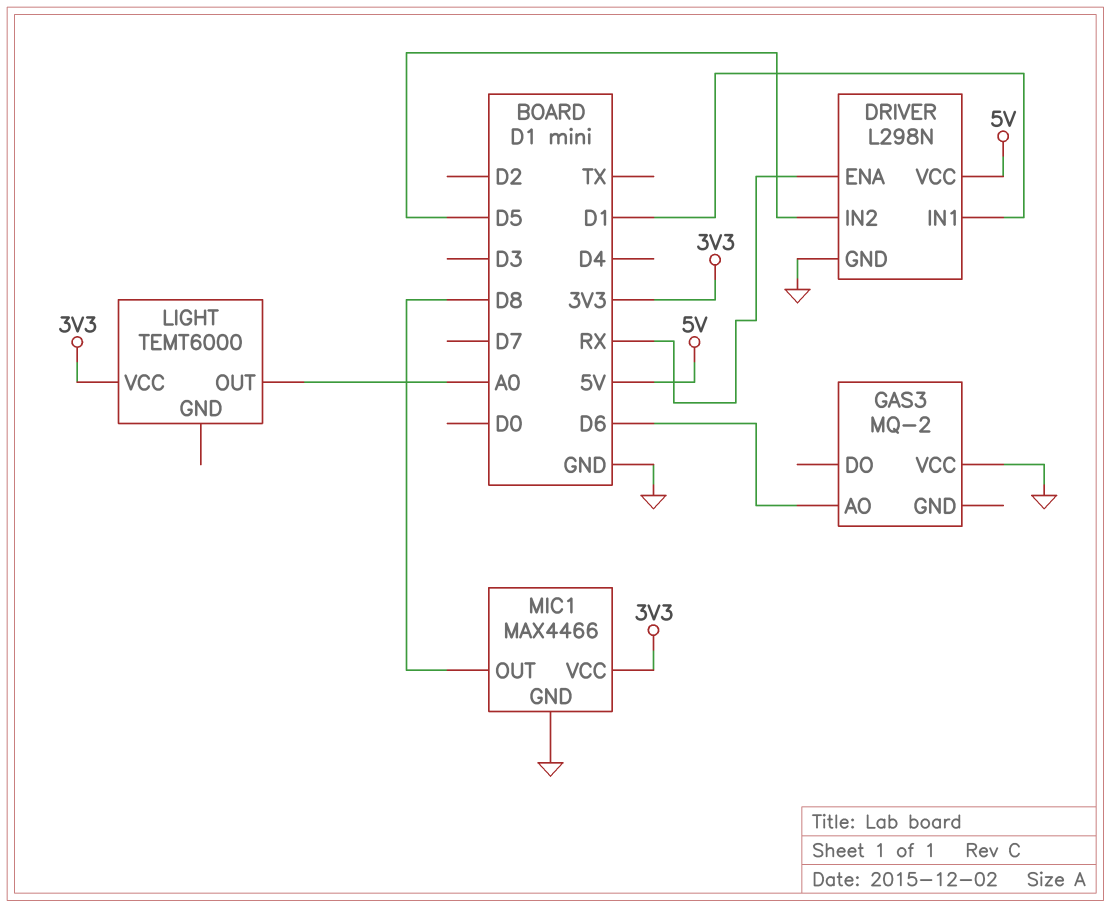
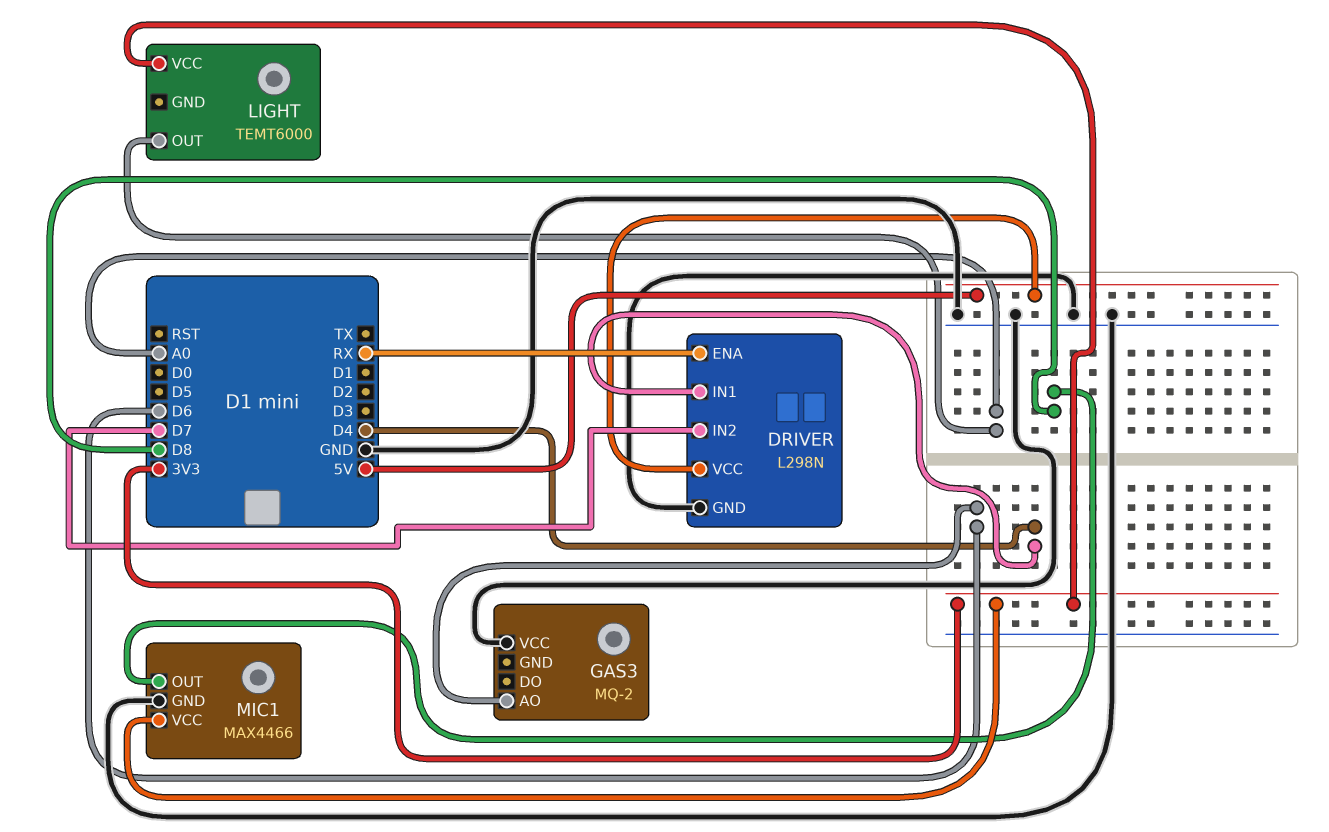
DRIVER pin IN1: D1 -> D4
DRIVER pin IN2: D5 -> D7

